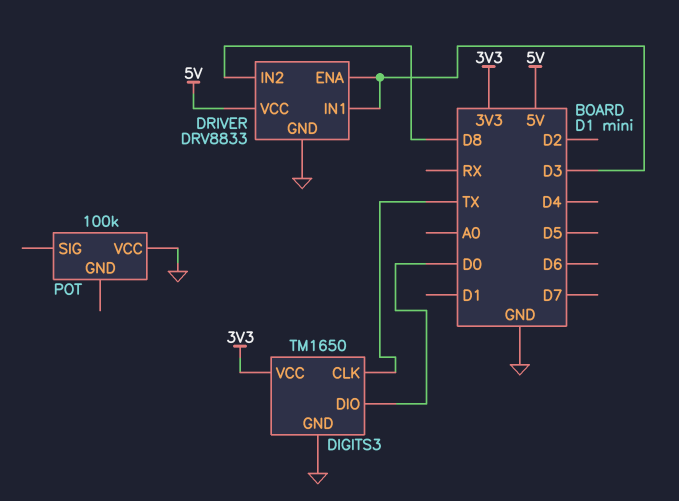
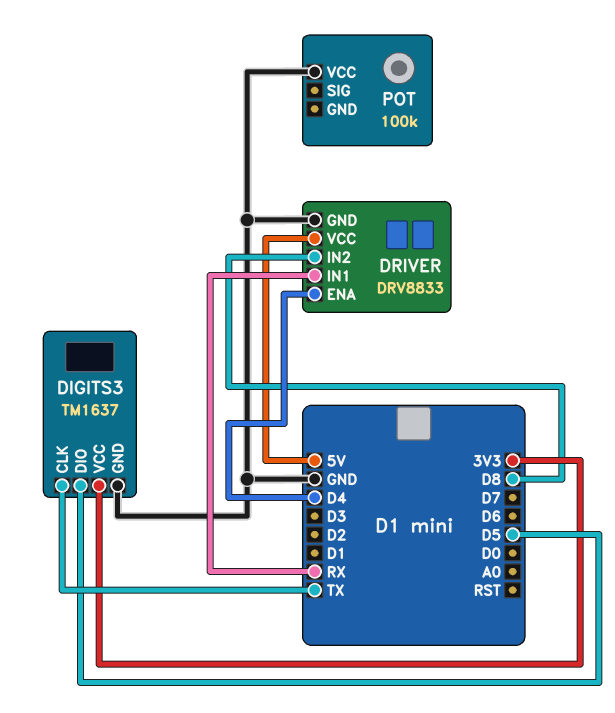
DIGITS3: TM1650 -> TM1637
DIGITS3 pin DIO: D0 -> D5
DRIVER pin ENA: D3 -> D4
DRIVER pin IN1: D3 -> RX

